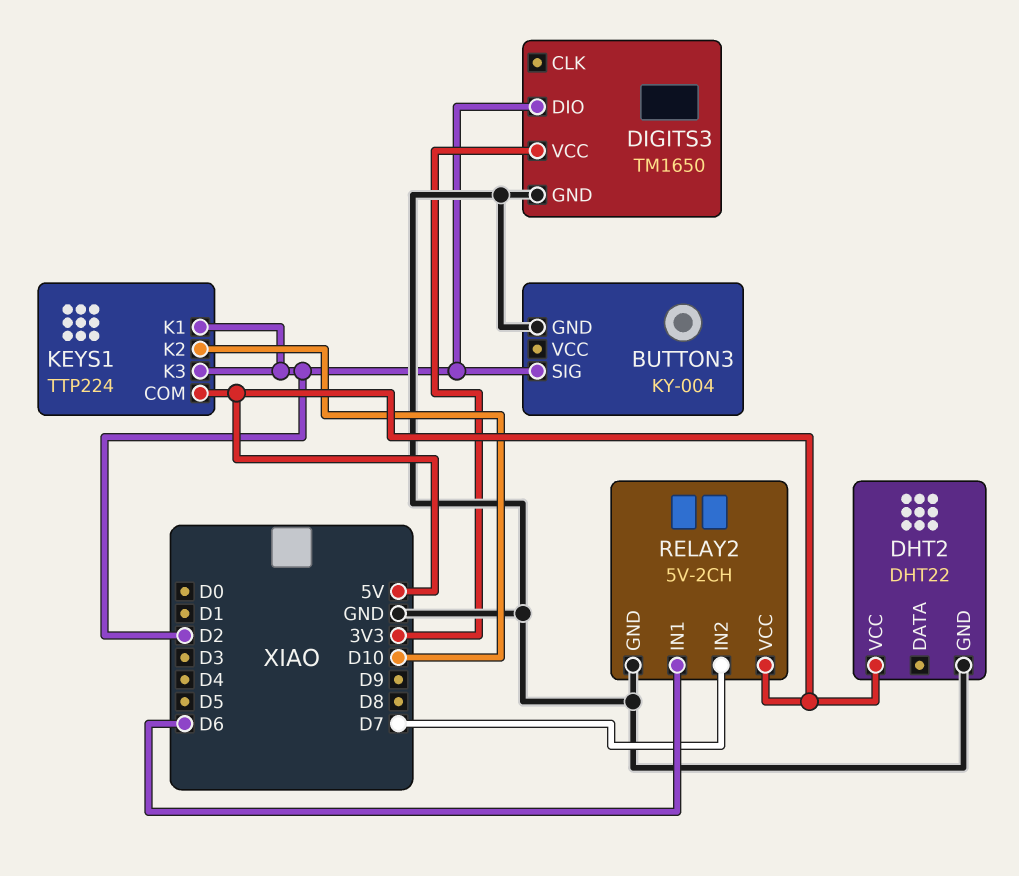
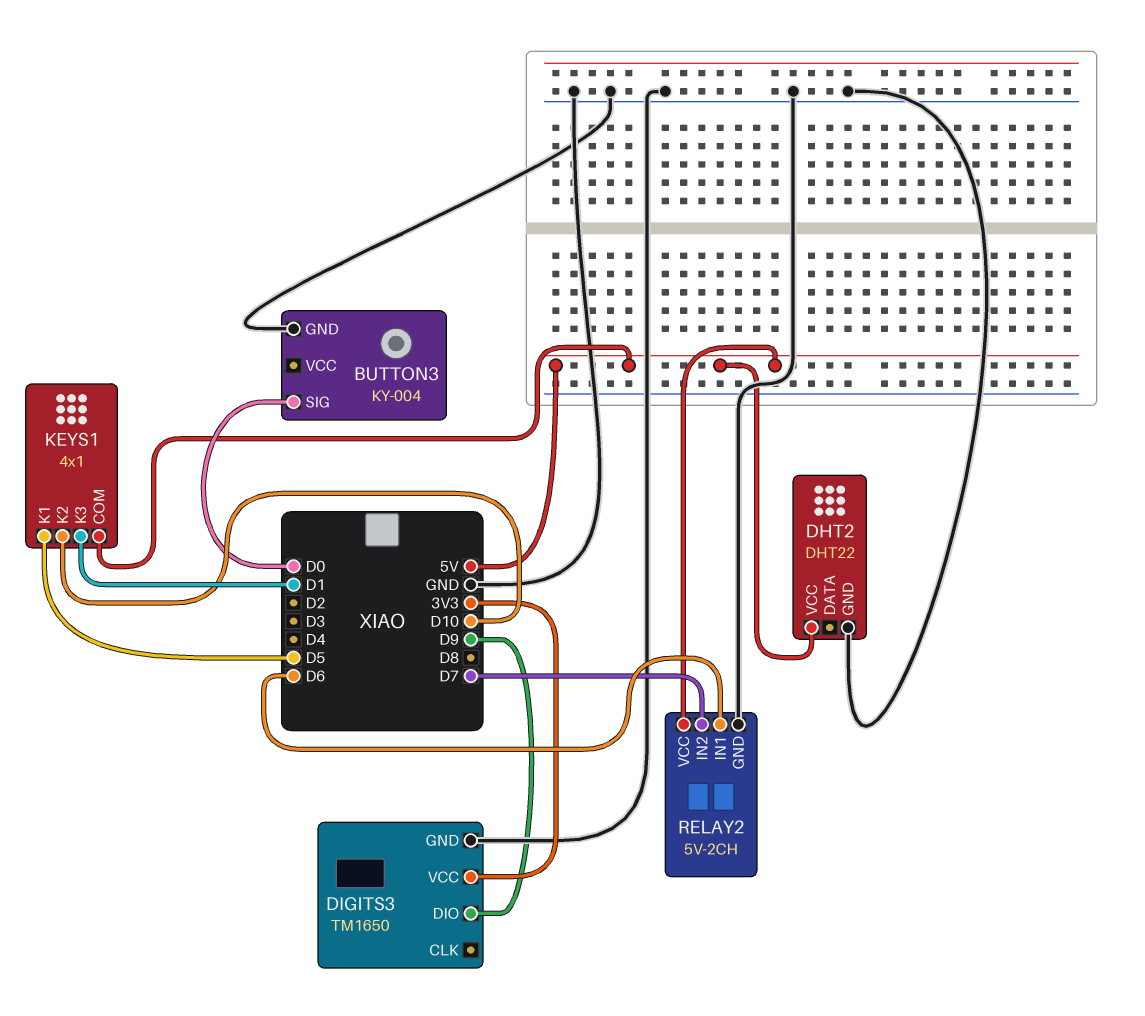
BUTTON3 pin SIG: D2 -> D0
DIGITS3 pin DIO: D2 -> D9
KEYS1: TTP224 -> 4x1
KEYS1 pin K1: D2 -> D5
KEYS1 pin K3: D2 -> D1

